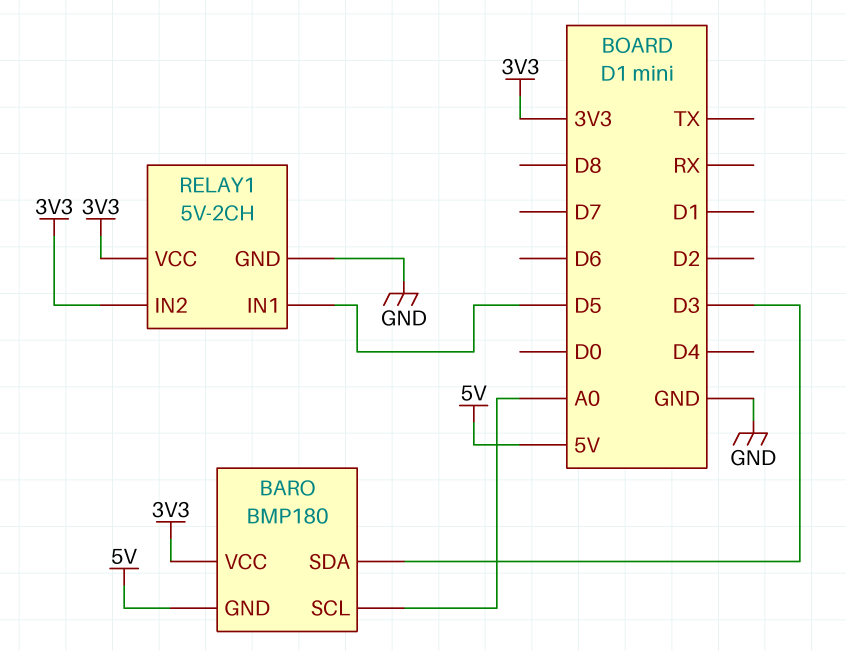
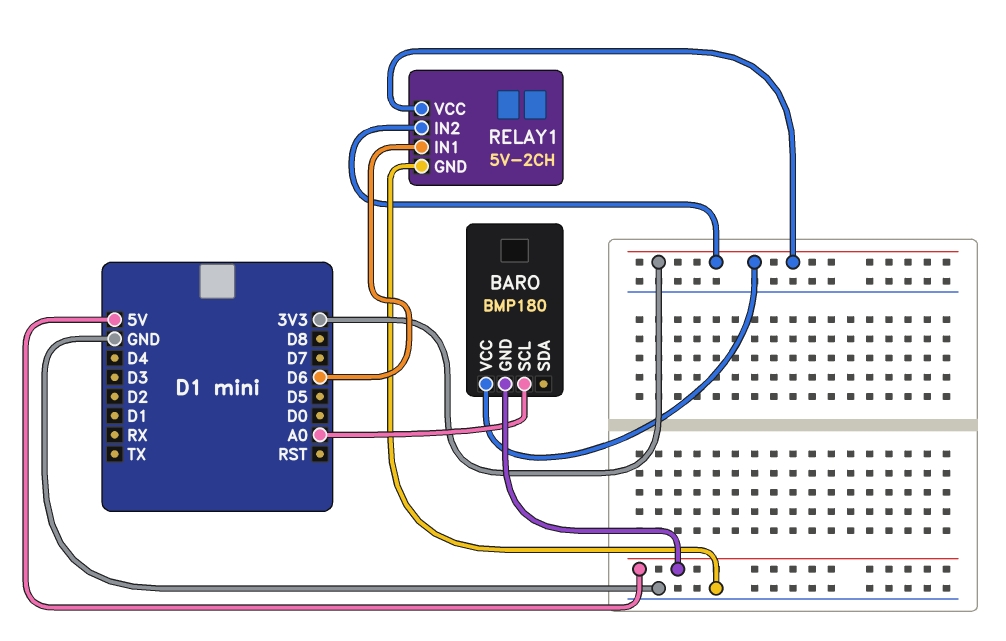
BARO pin SDA: D3 -> none
RELAY1 pin IN1: D5 -> D6

